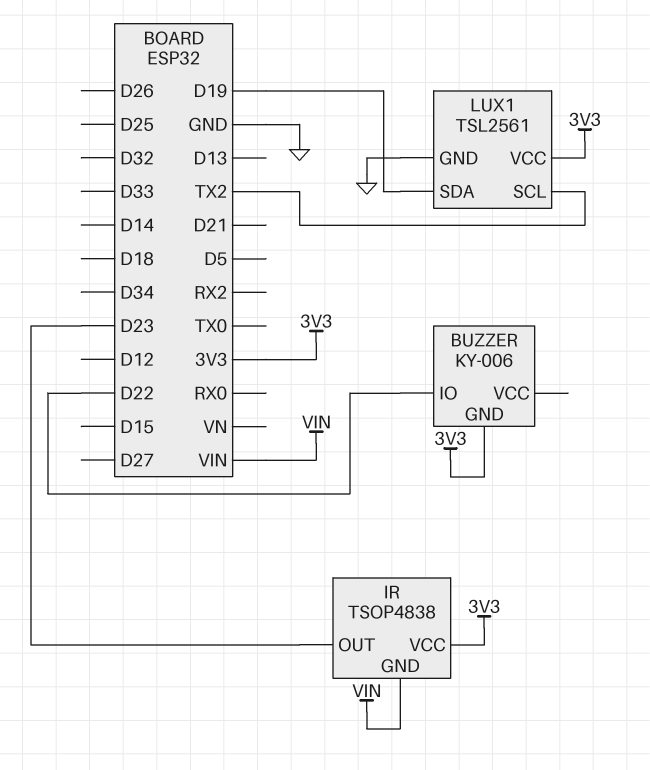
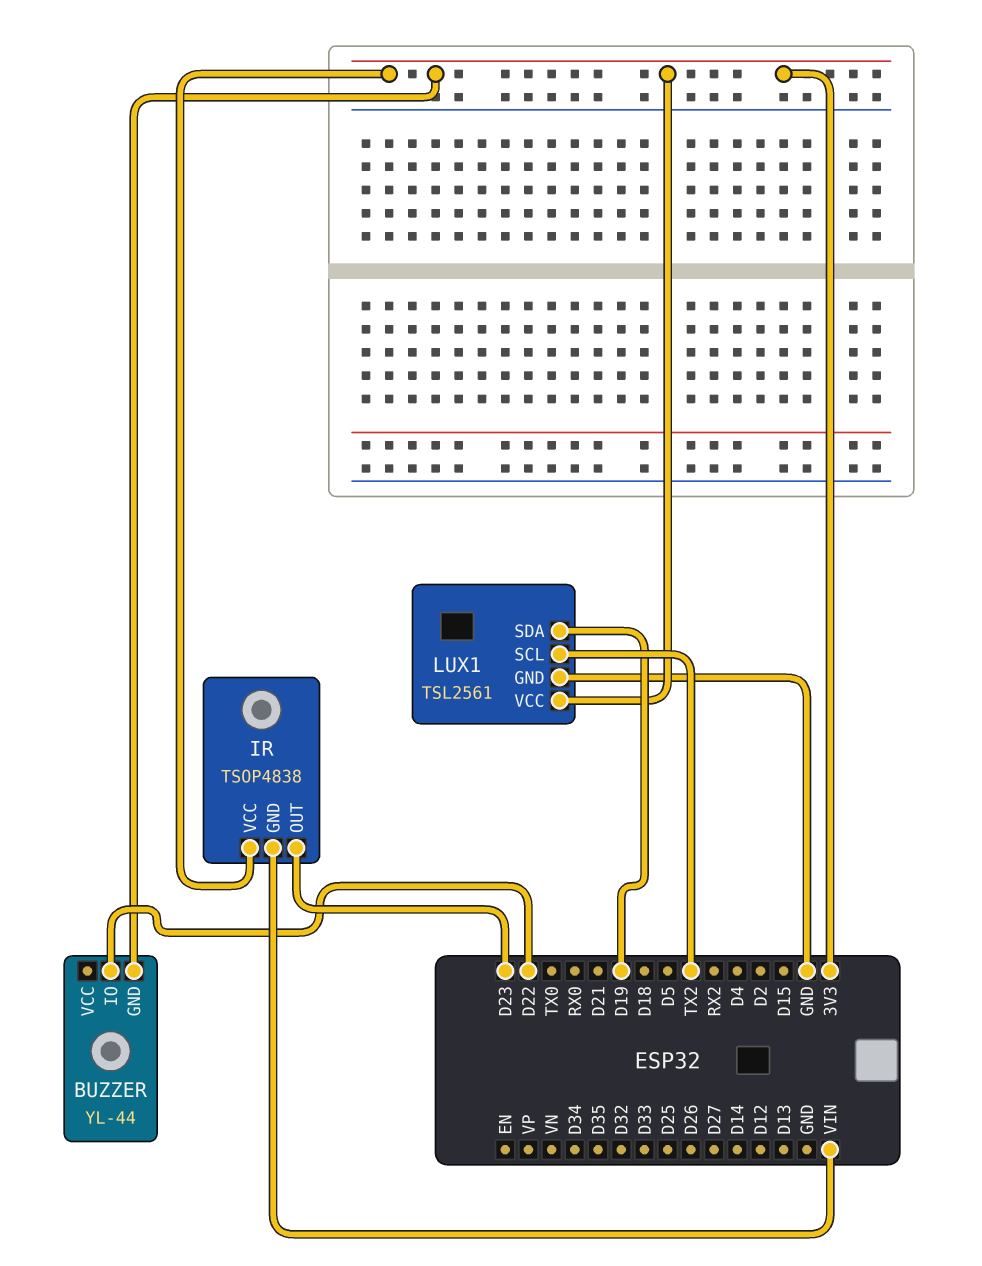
BUZZER: KY-006 -> YL-44

